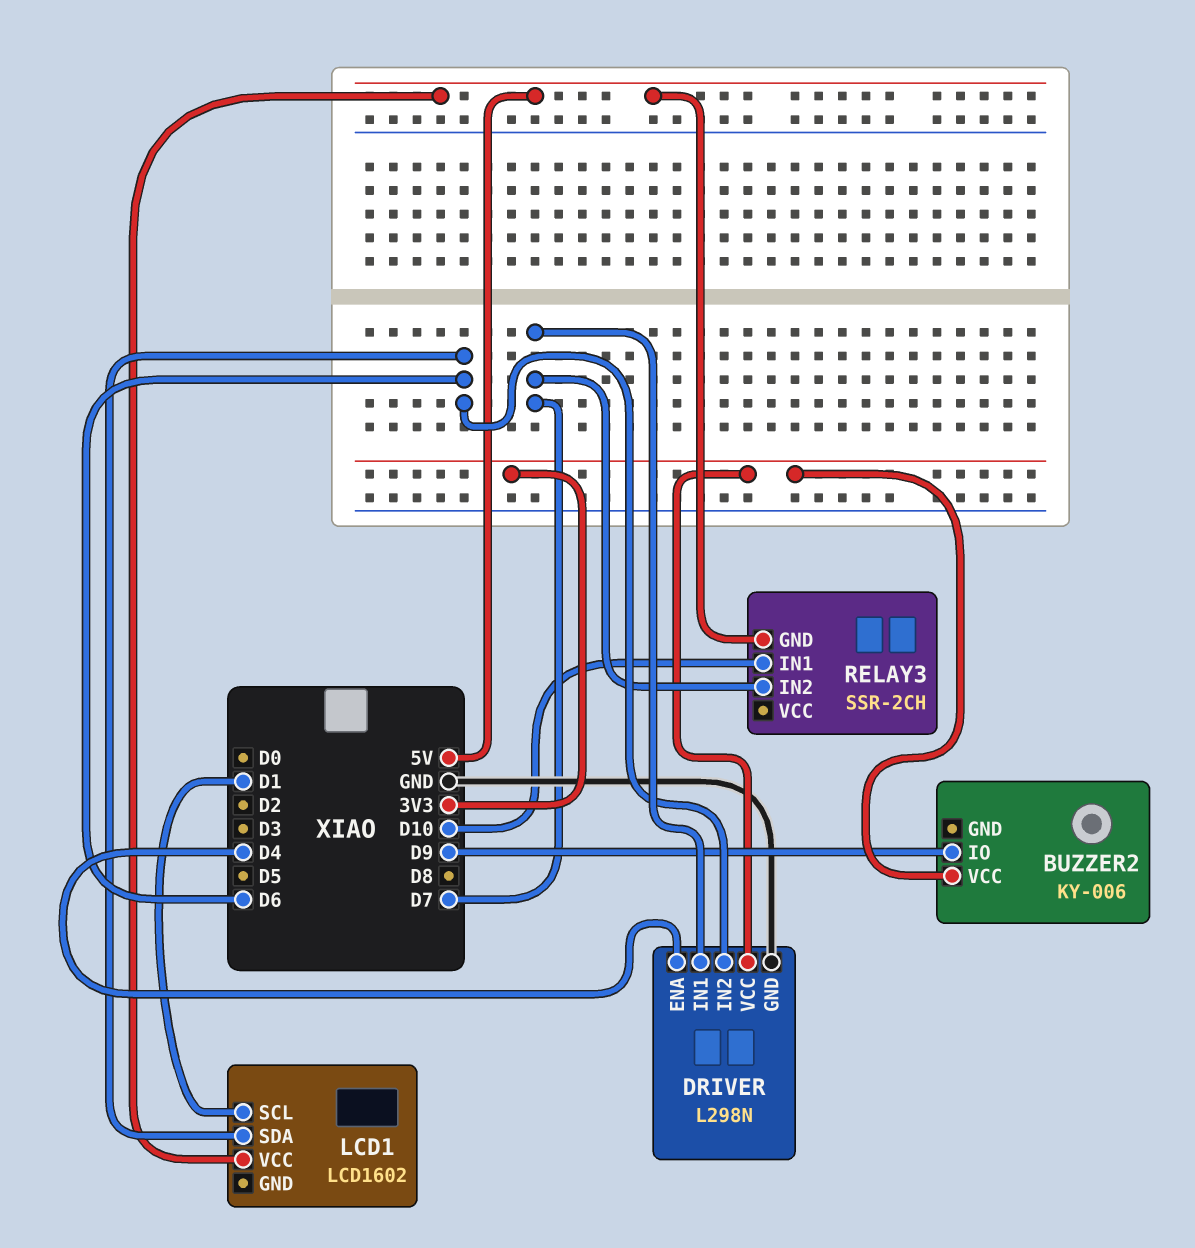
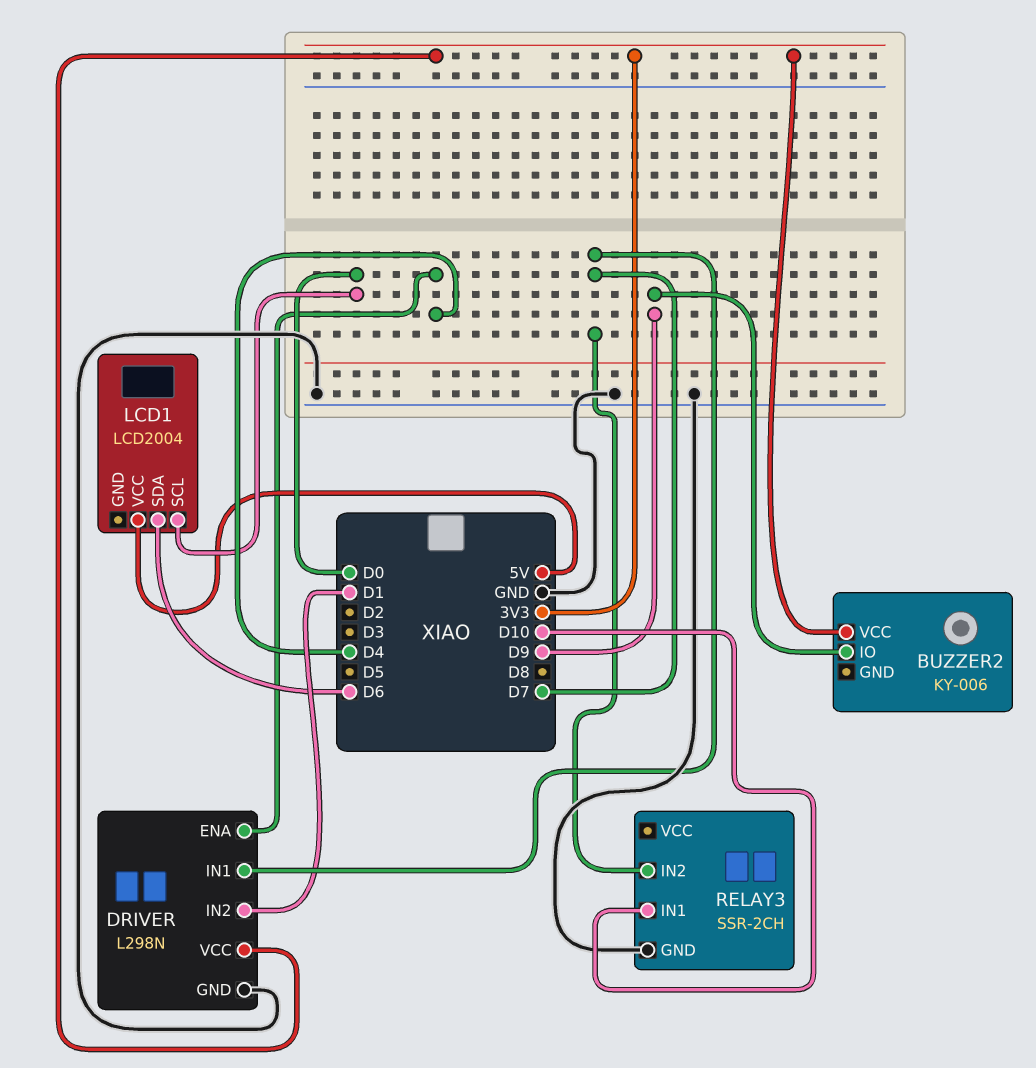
DRIVER pin IN2: D6 -> D1
LCD1: LCD1602 -> LCD2004
LCD1 pin SCL: D1 -> D0
RELAY3 pin GND: 5V -> GND

